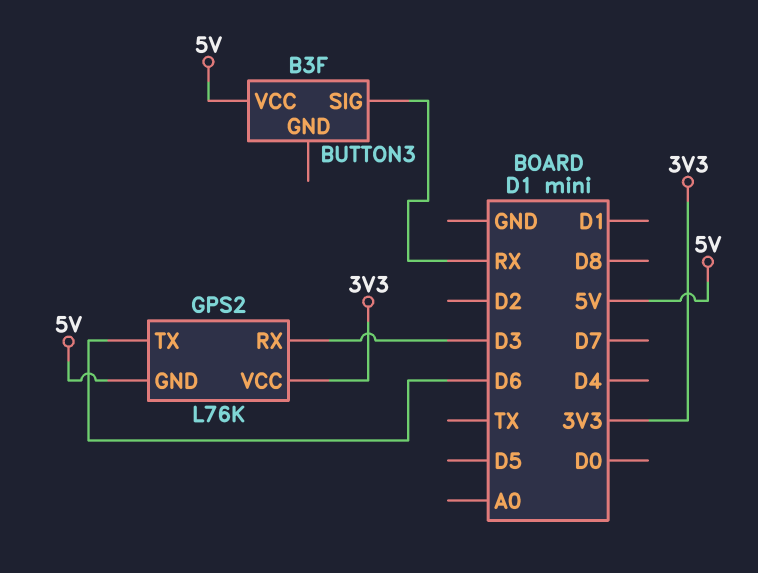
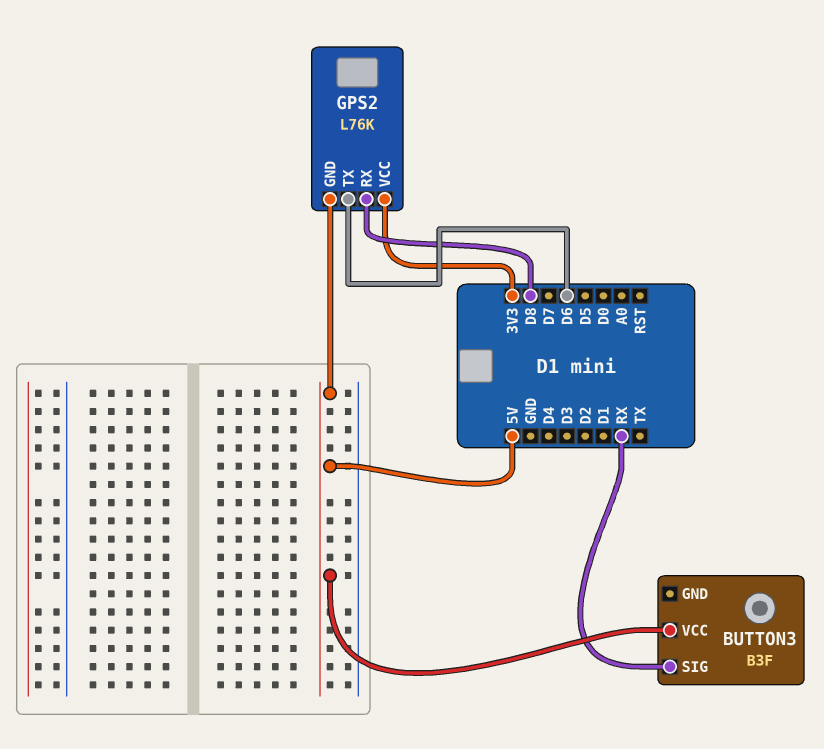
GPS2 pin RX: D3 -> D8

